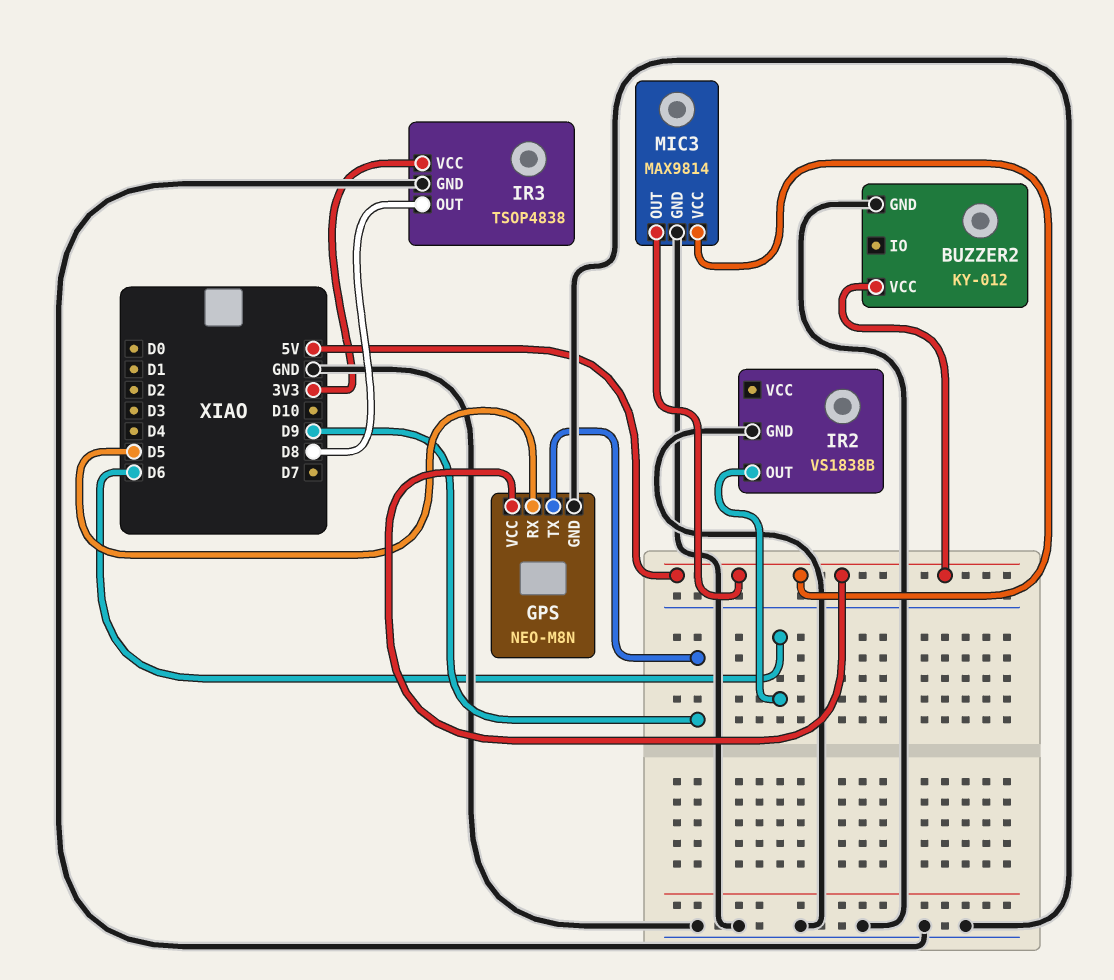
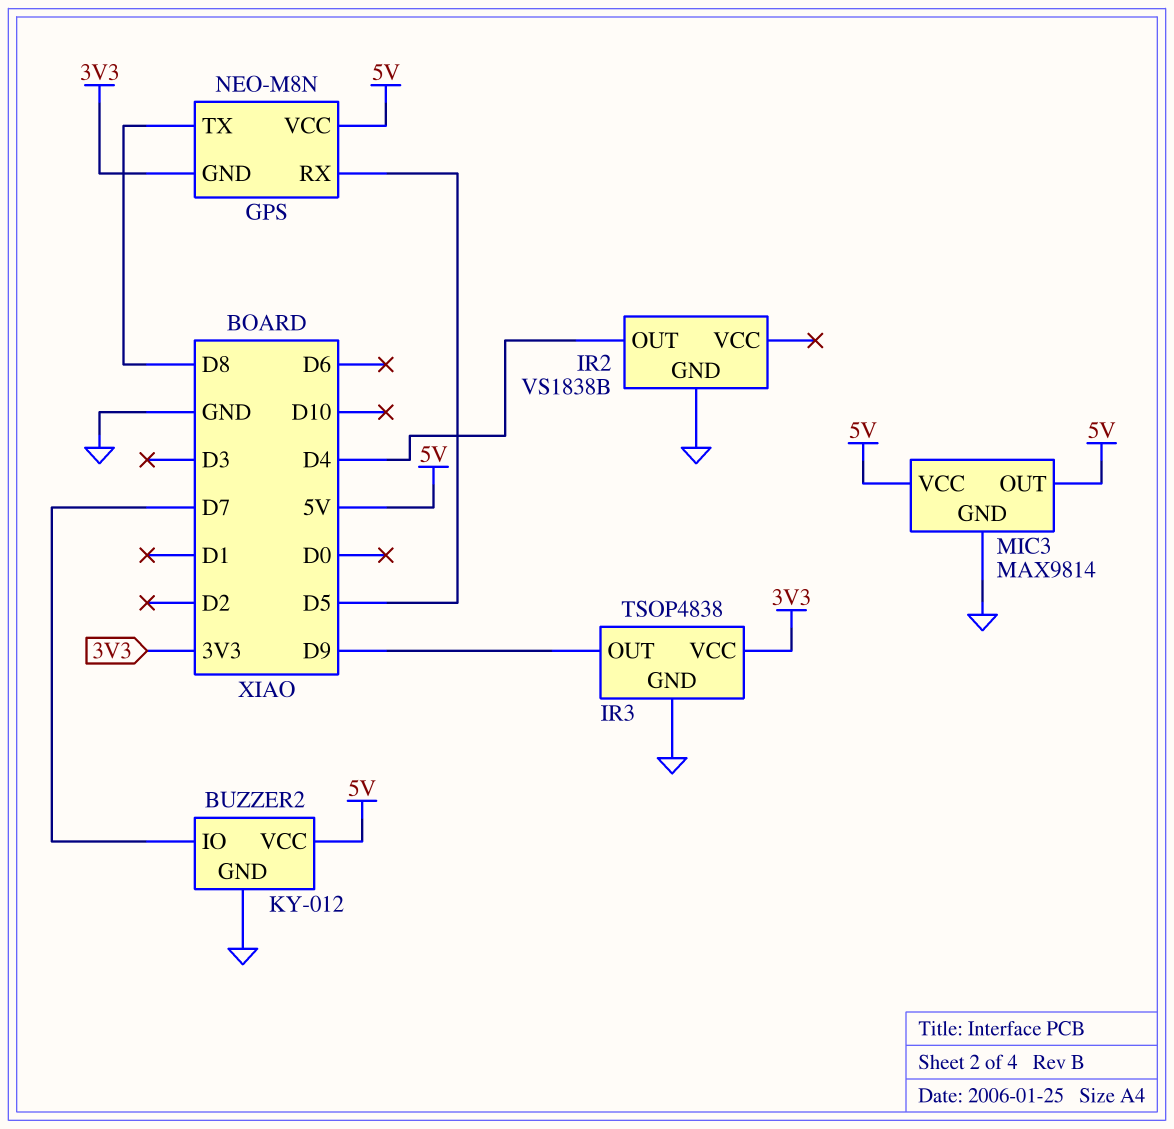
BUZZER2 pin IO: none -> D7
GPS pin GND: GND -> 3V3
GPS pin TX: D9 -> D8
IR2 pin OUT: D6 -> D4
IR3 pin OUT: D8 -> D9

